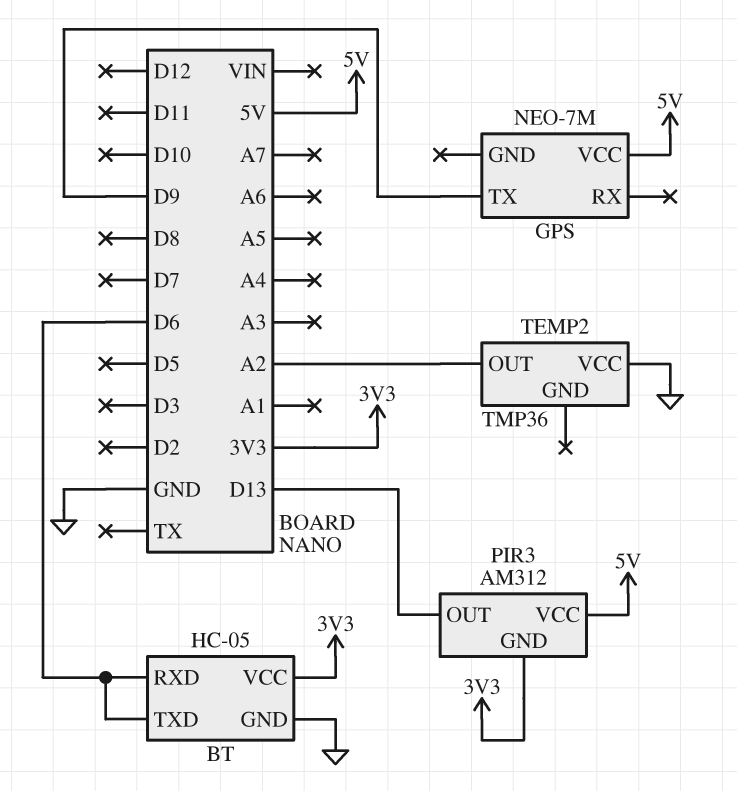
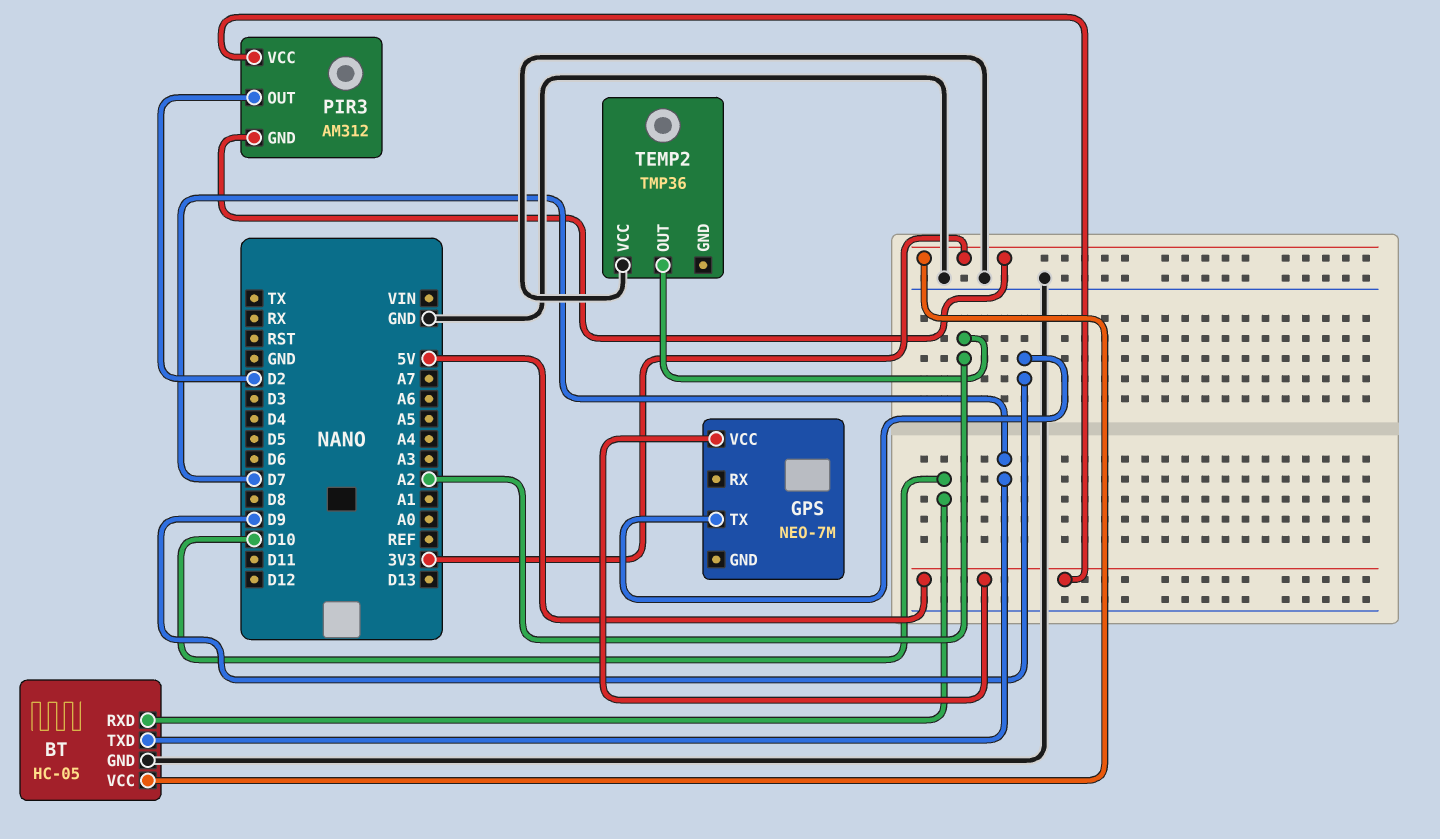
BT pin RXD: D6 -> D10
BT pin TXD: D6 -> D7
PIR3 pin OUT: D13 -> D2

